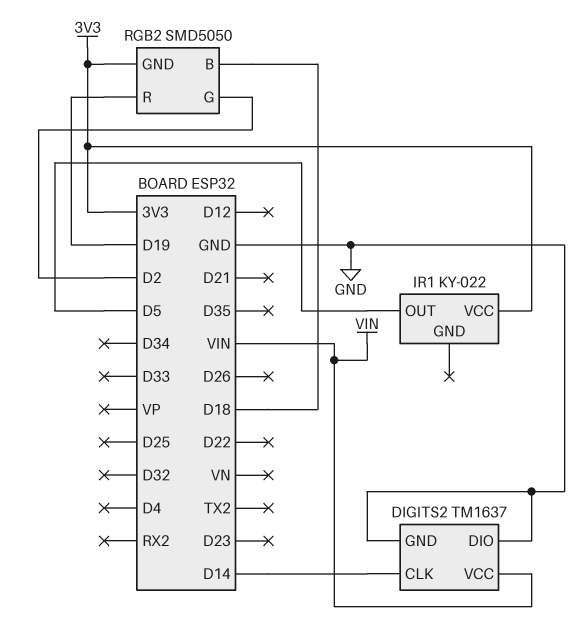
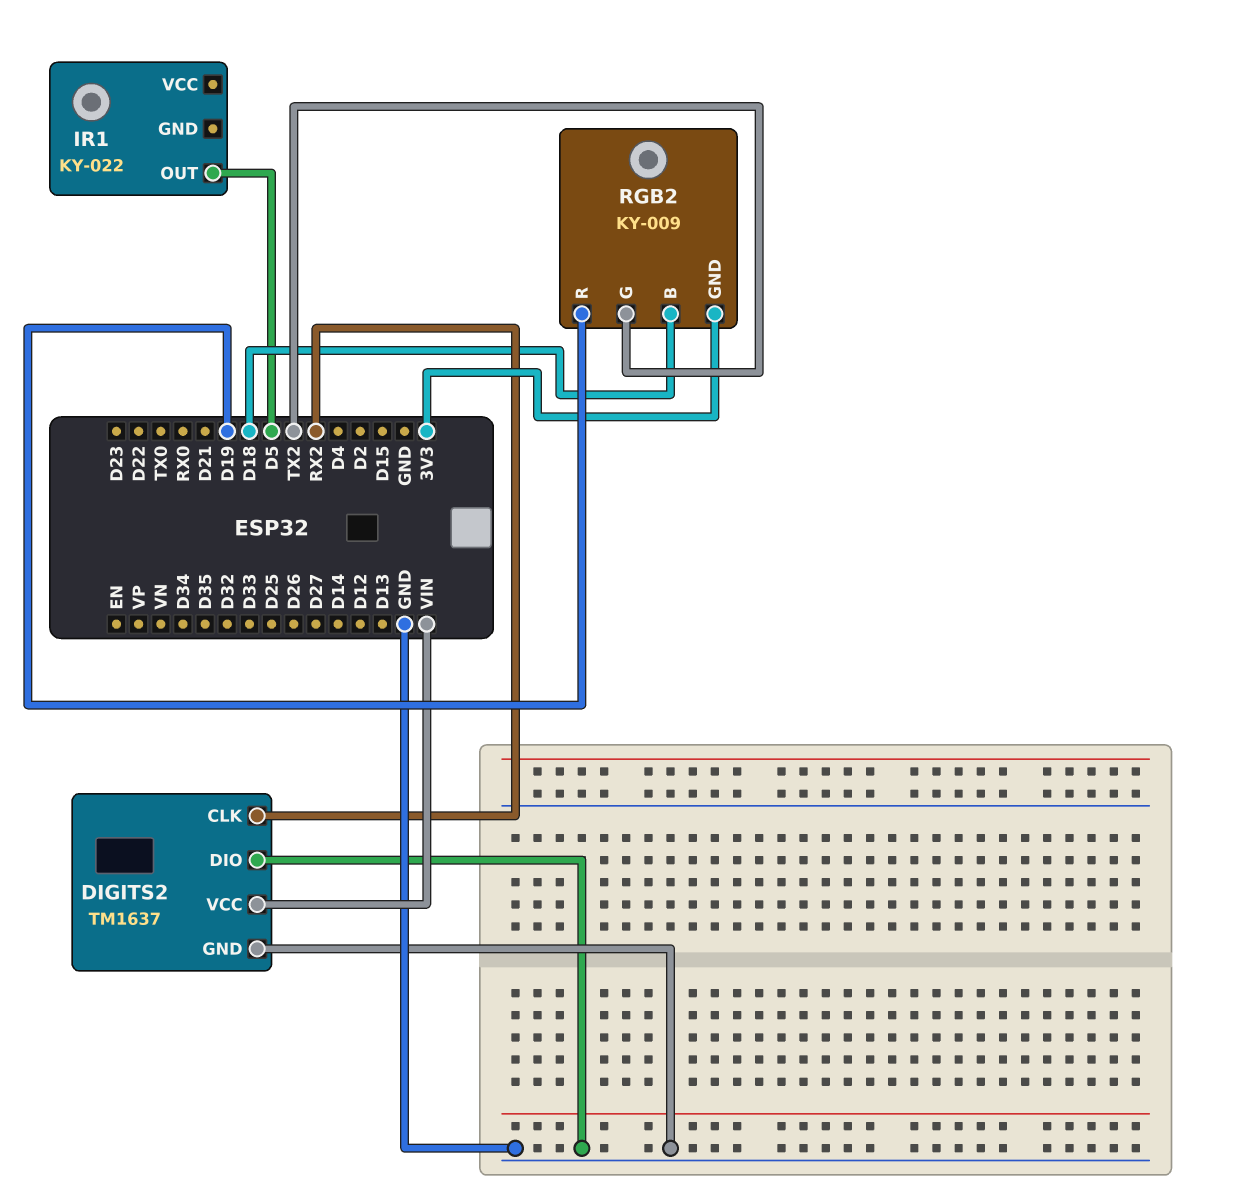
DIGITS2 pin CLK: D14 -> RX2
IR1 pin VCC: 3V3 -> none
RGB2: SMD5050 -> KY-009
RGB2 pin G: D2 -> TX2

